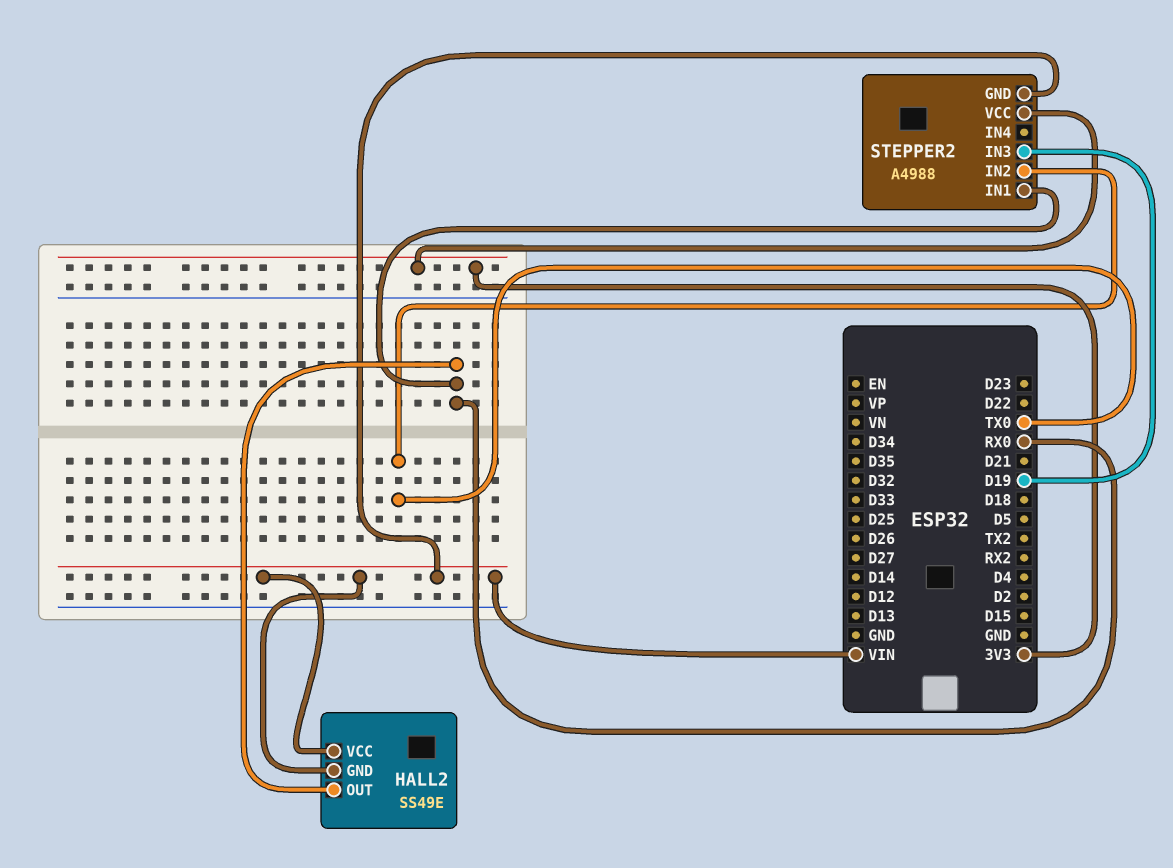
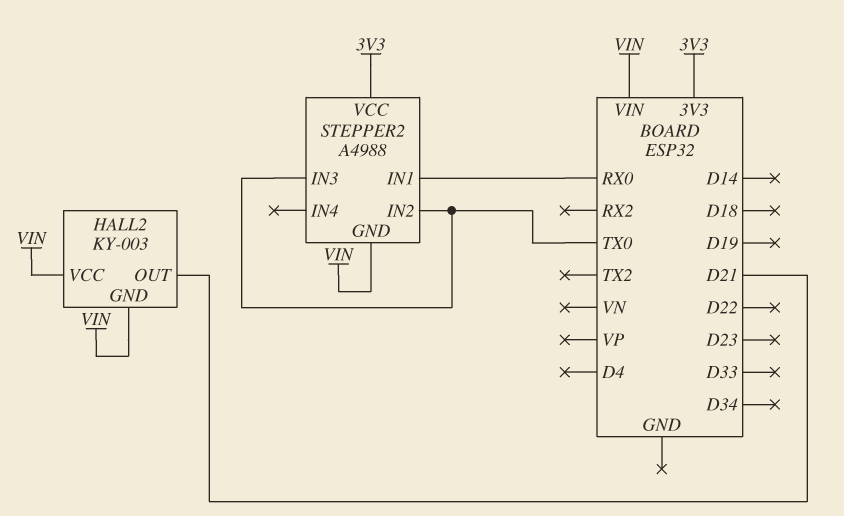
HALL2: SS49E -> KY-003
HALL2 pin OUT: RX0 -> D21
STEPPER2 pin IN3: D19 -> TX0

